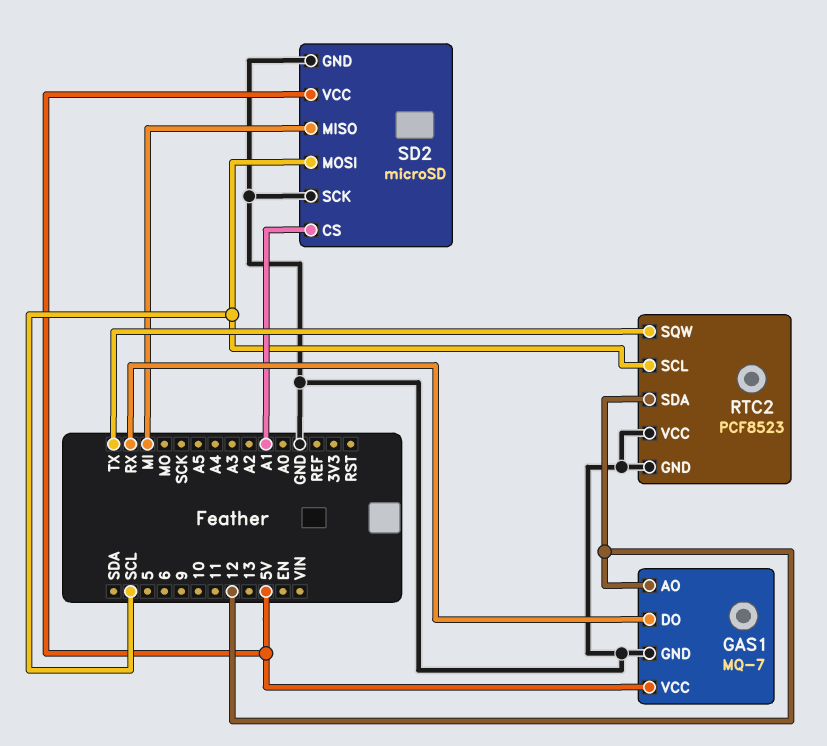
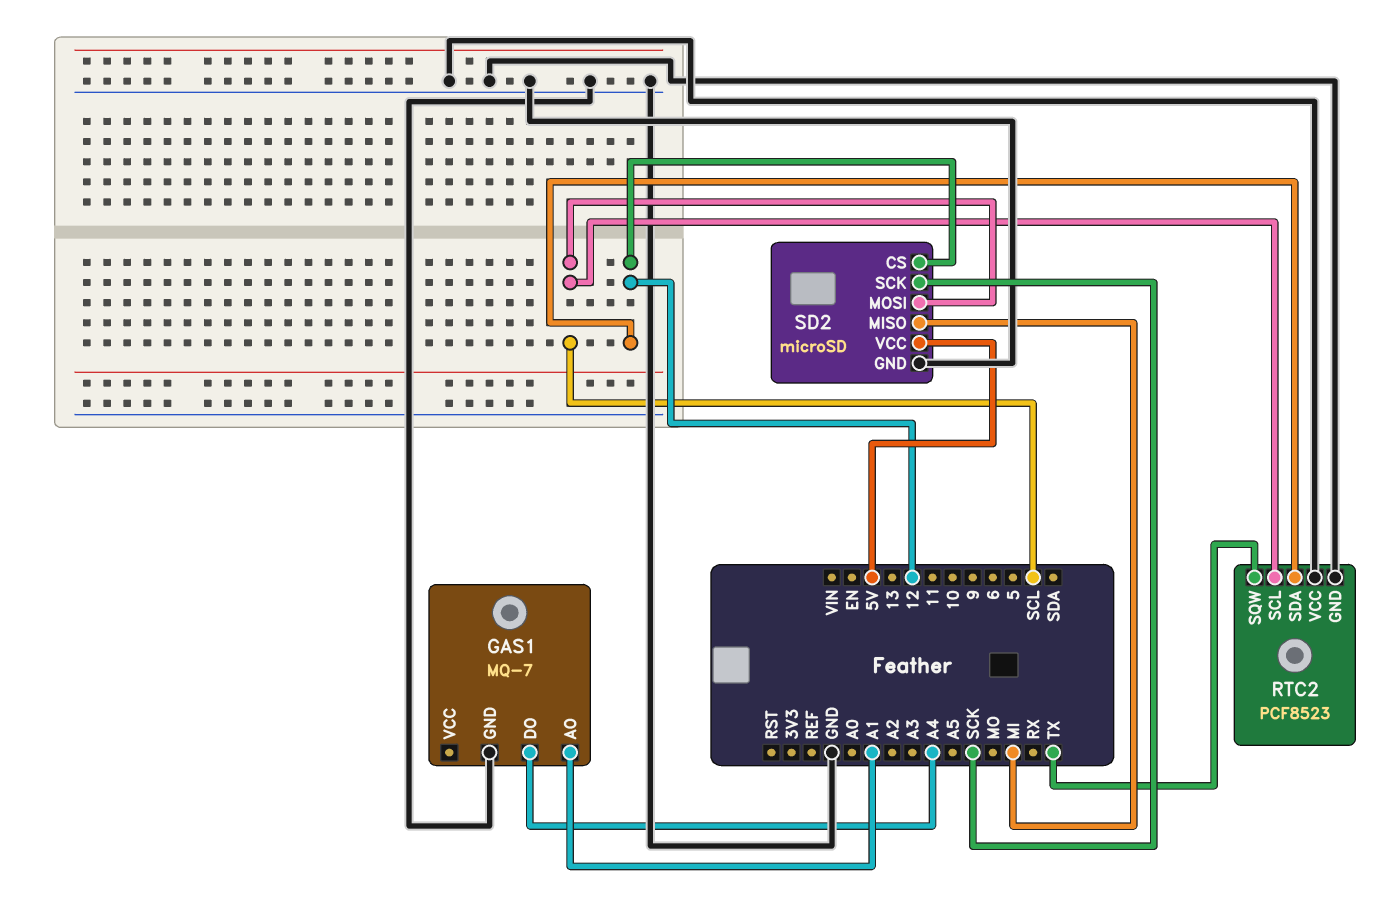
GAS1 pin AO: 12 -> A1
GAS1 pin DO: RX -> A4
GAS1 pin VCC: 5V -> none
SD2 pin CS: A1 -> 12
SD2 pin SCK: GND -> SCK

